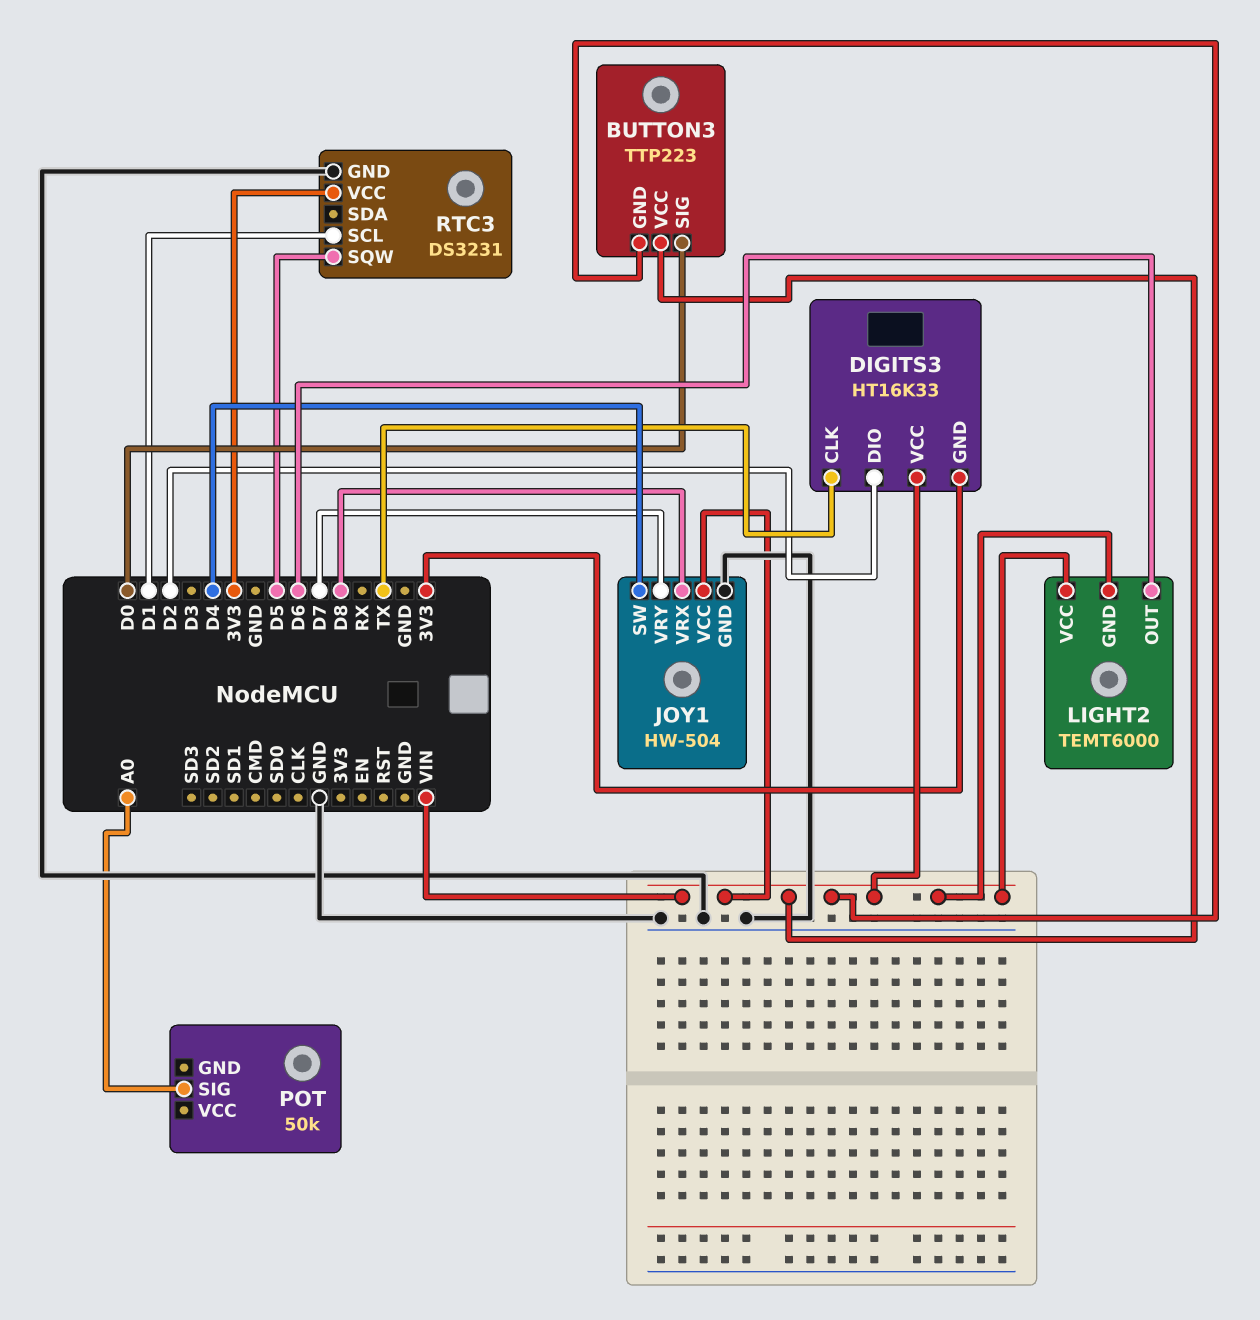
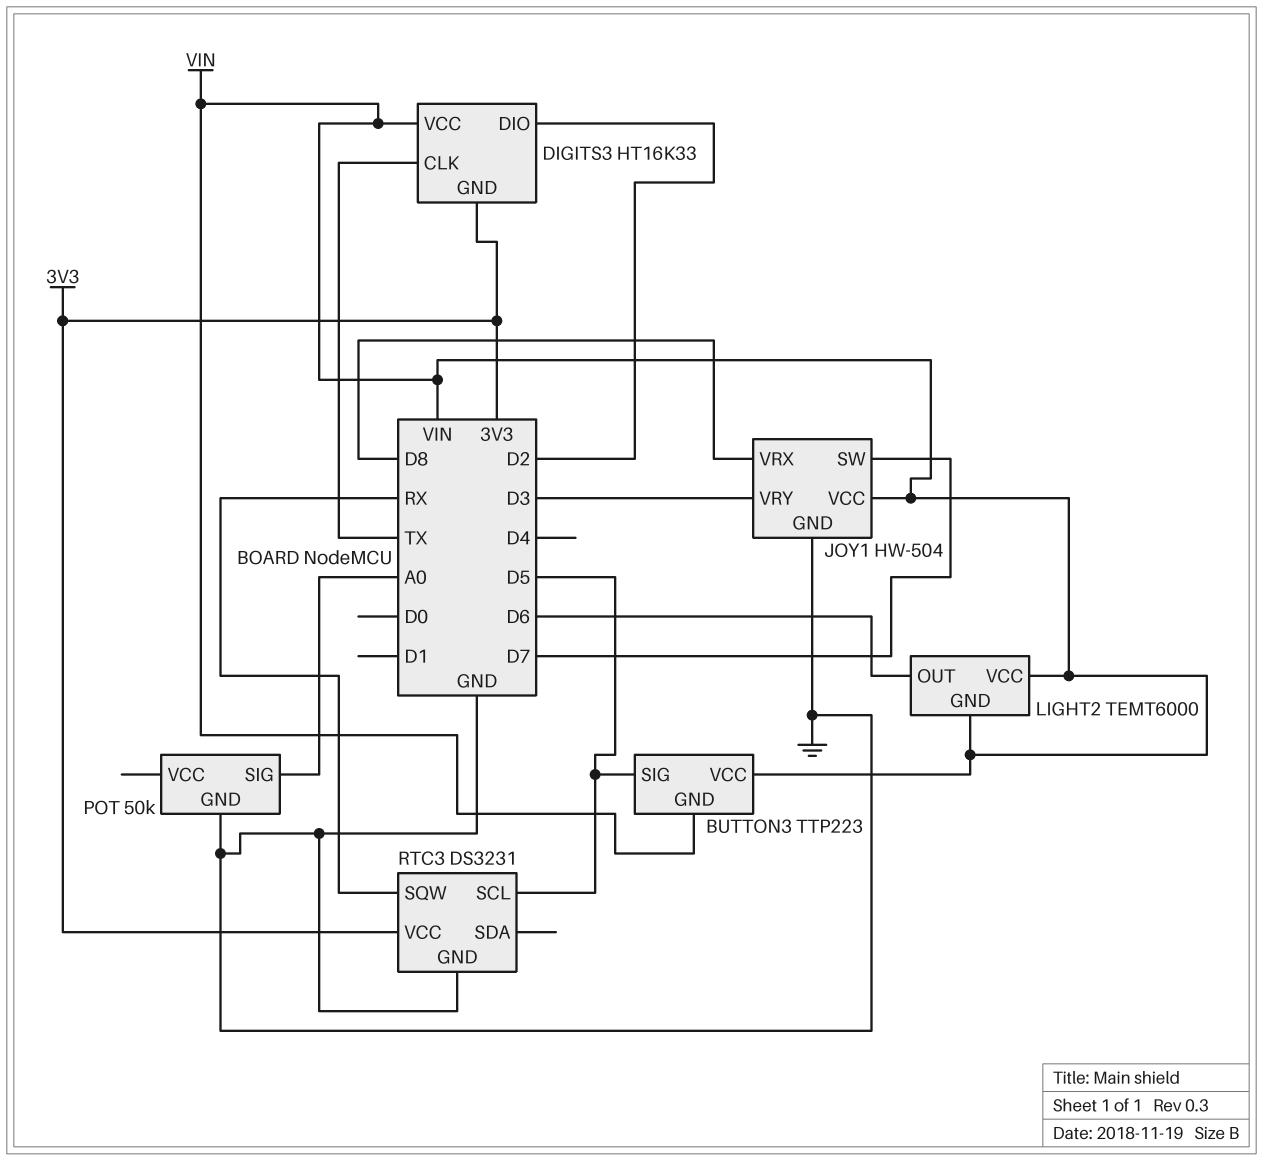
BUTTON3 pin SIG: D0 -> D5
JOY1 pin SW: D4 -> D7
JOY1 pin VRY: D7 -> D3
POT pin GND: none -> GND
RTC3 pin SCL: D1 -> D5
RTC3 pin SQW: D5 -> RX

